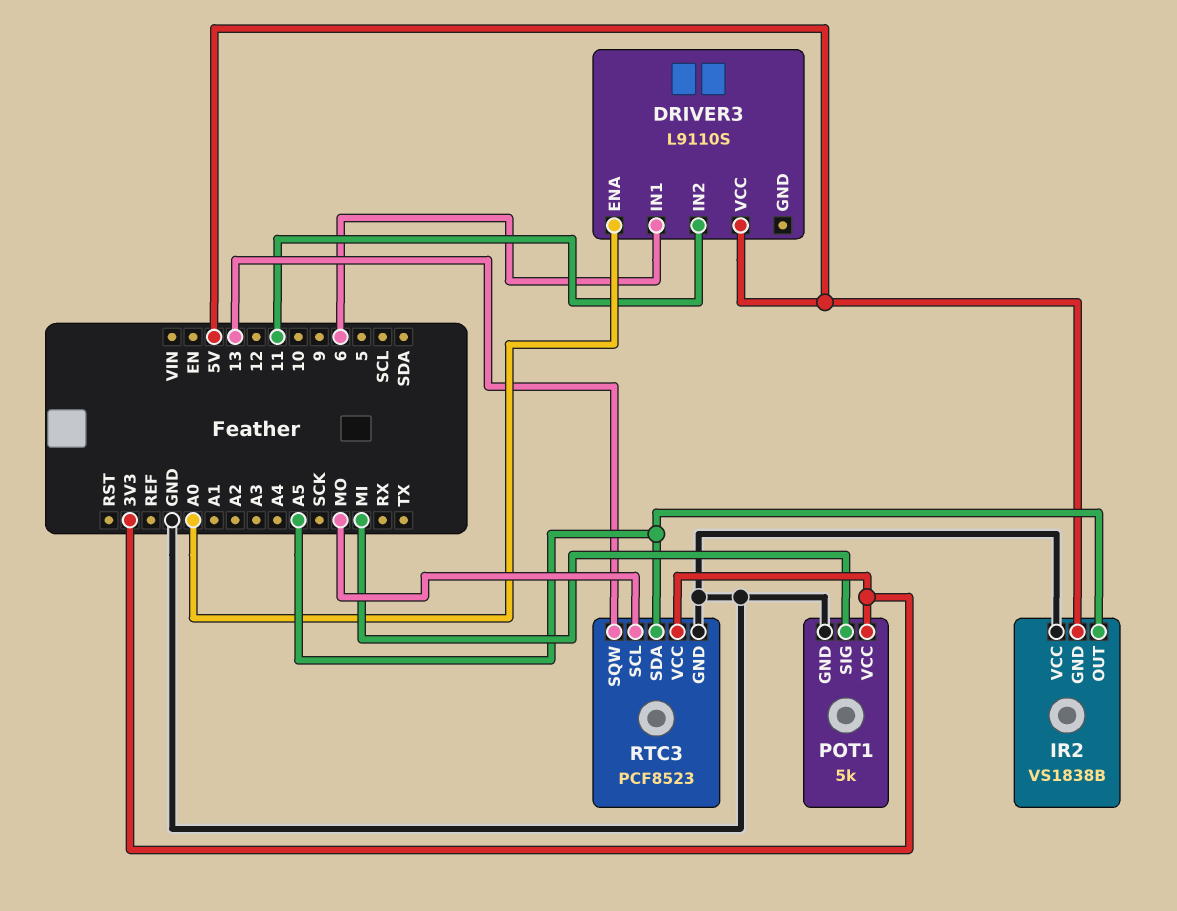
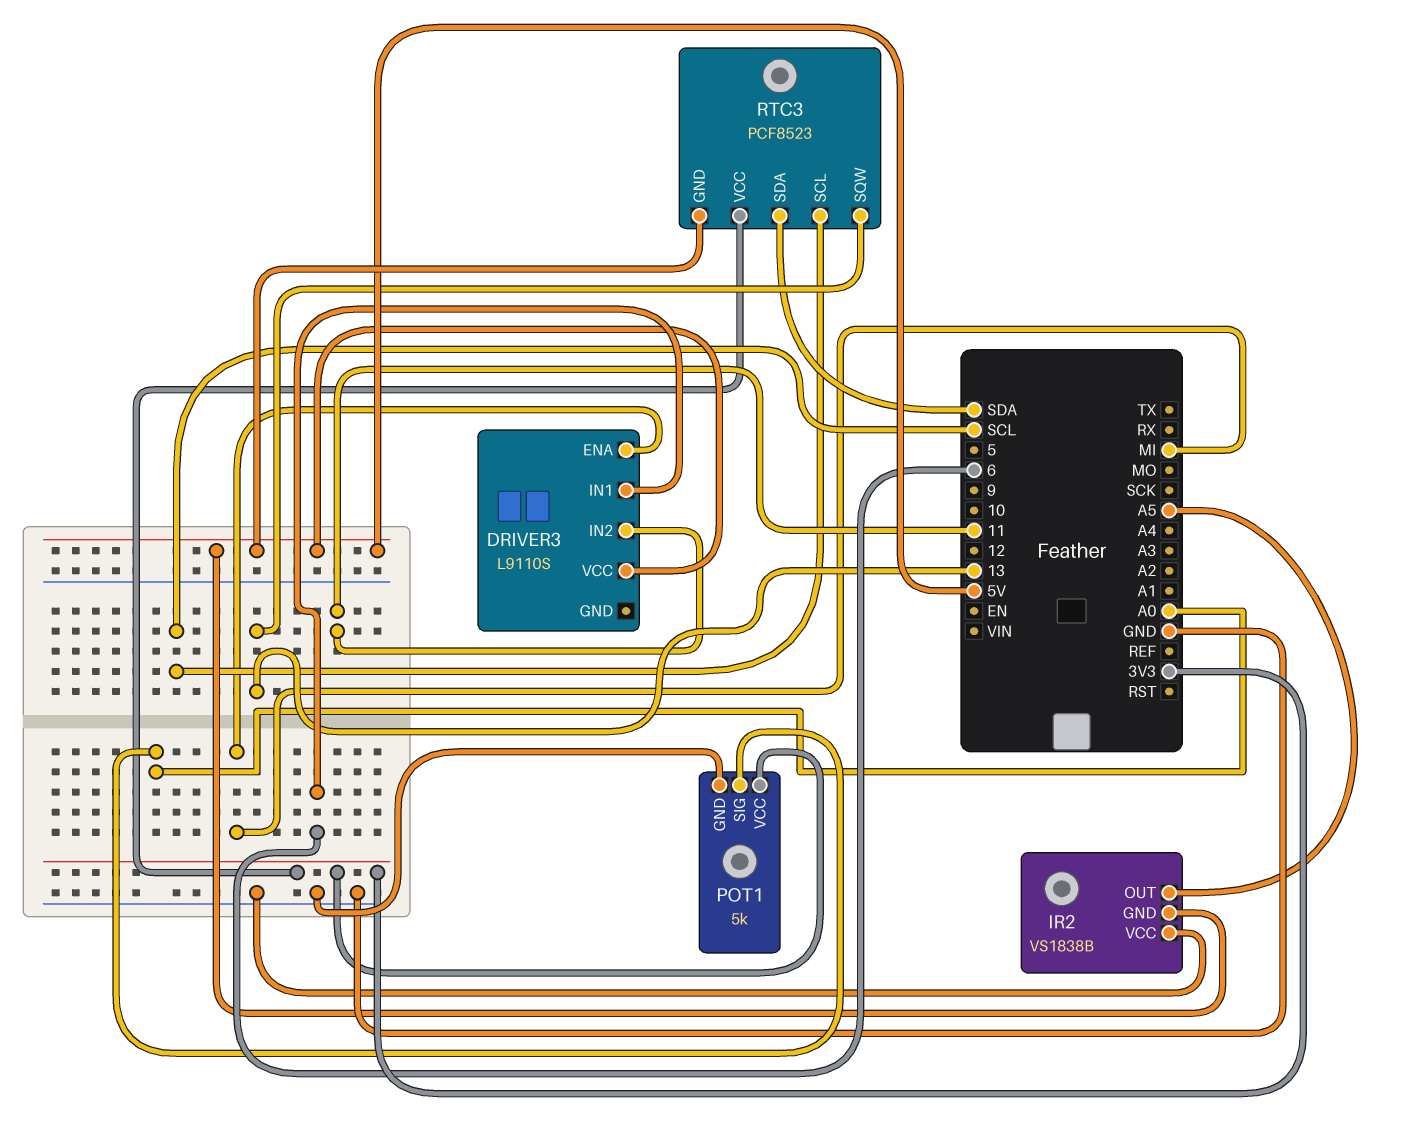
DRIVER3 pin ENA: A0 -> MI
POT1 pin SIG: MI -> A0
RTC3 pin GND: GND -> 5V
RTC3 pin SCL: MO -> SCL
RTC3 pin SDA: A5 -> SDA

